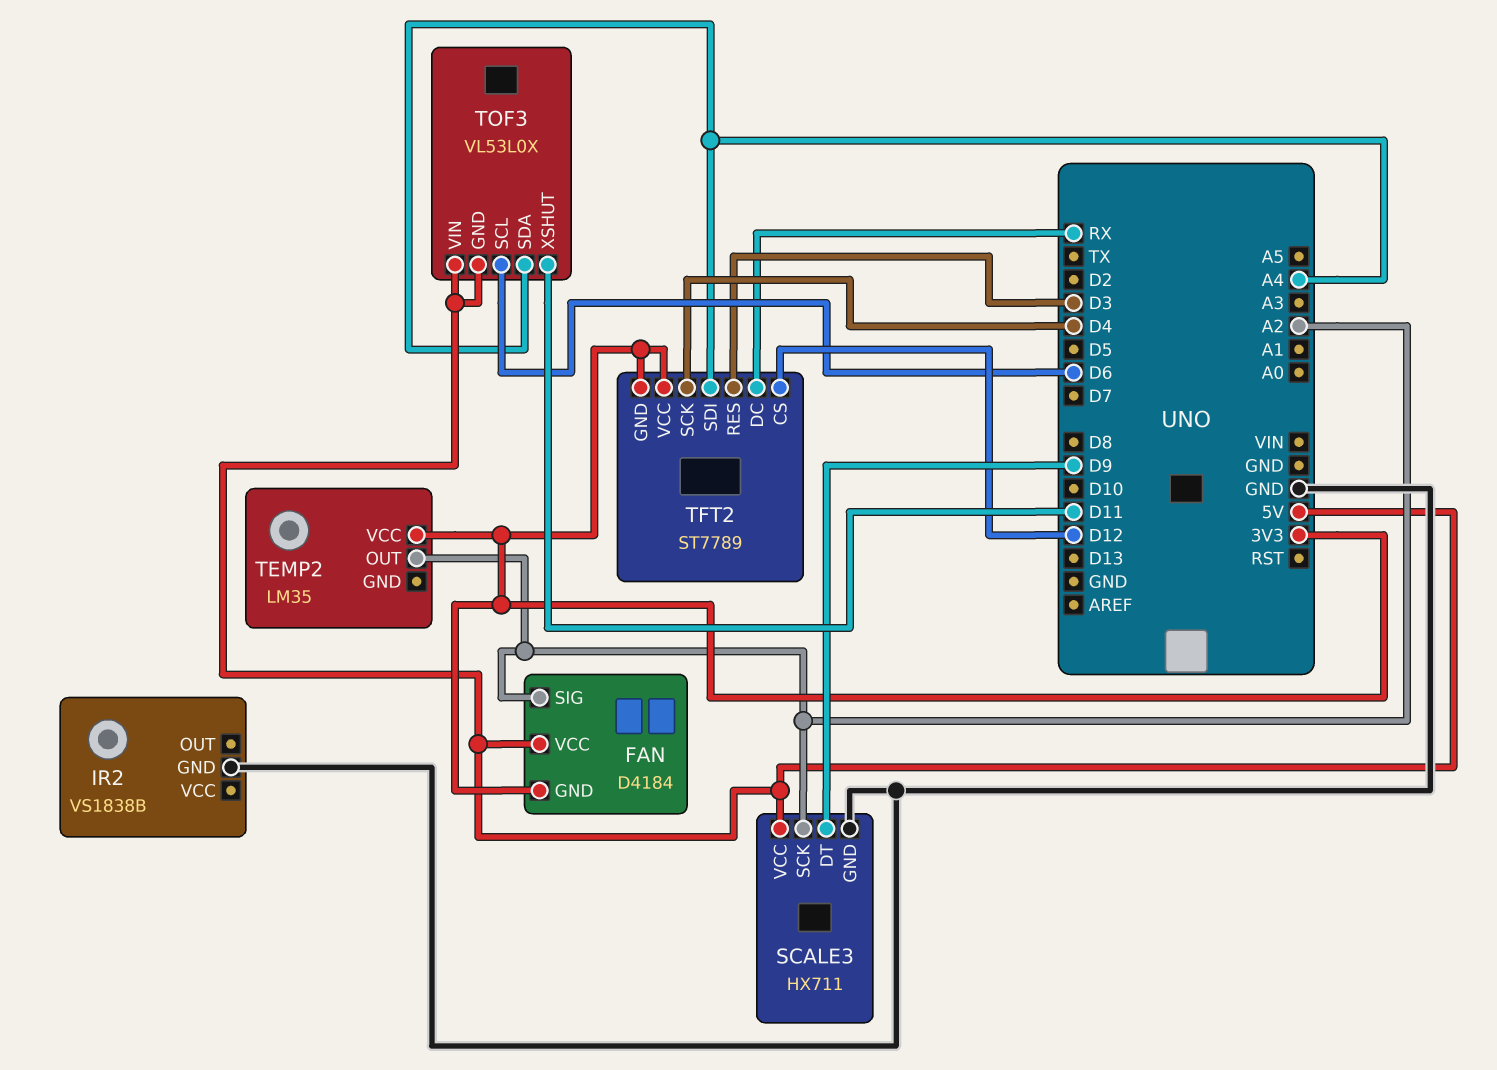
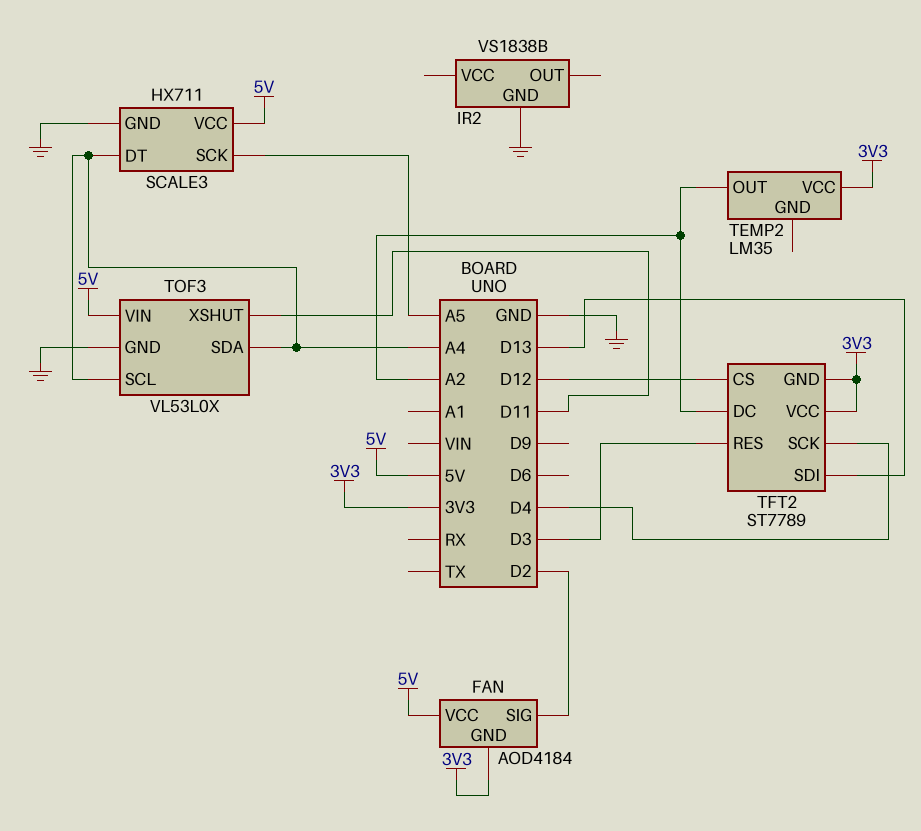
FAN: D4184 -> AOD4184
FAN pin SIG: A2 -> D2
SCALE3 pin DT: D9 -> A4
SCALE3 pin SCK: A2 -> A5
TFT2 pin DC: RX -> A2
TFT2 pin SDI: A4 -> D13
TOF3 pin GND: 5V -> GND
TOF3 pin SCL: D6 -> A4

